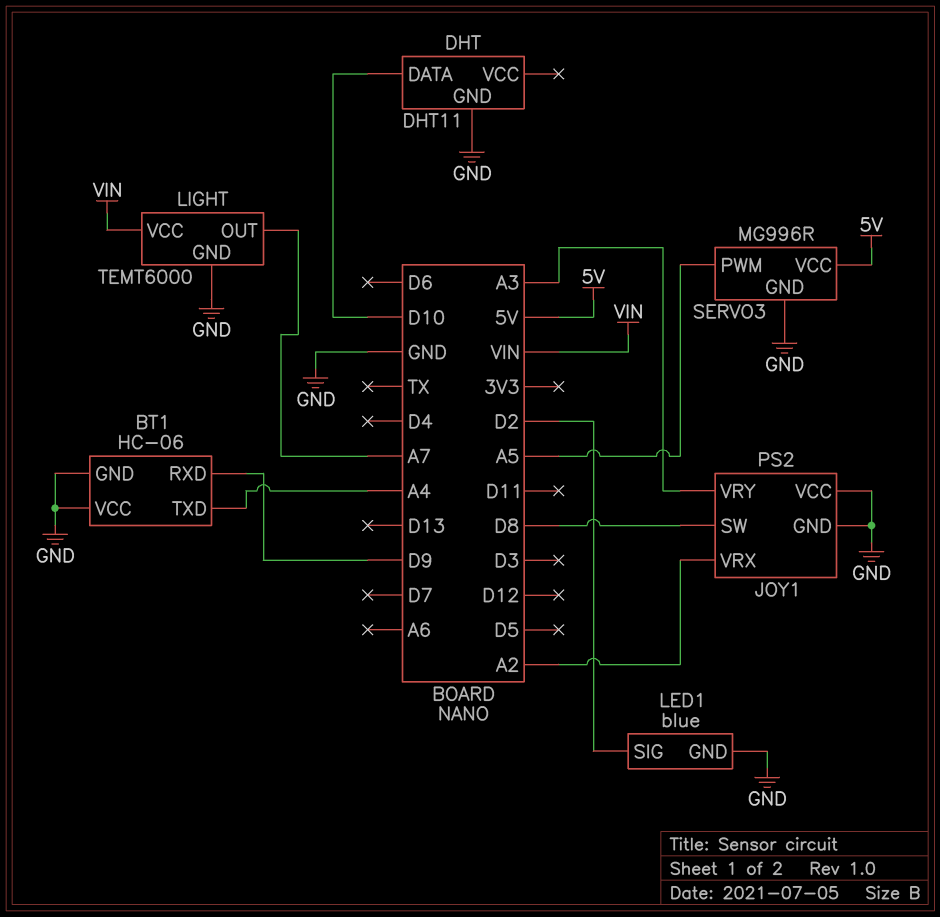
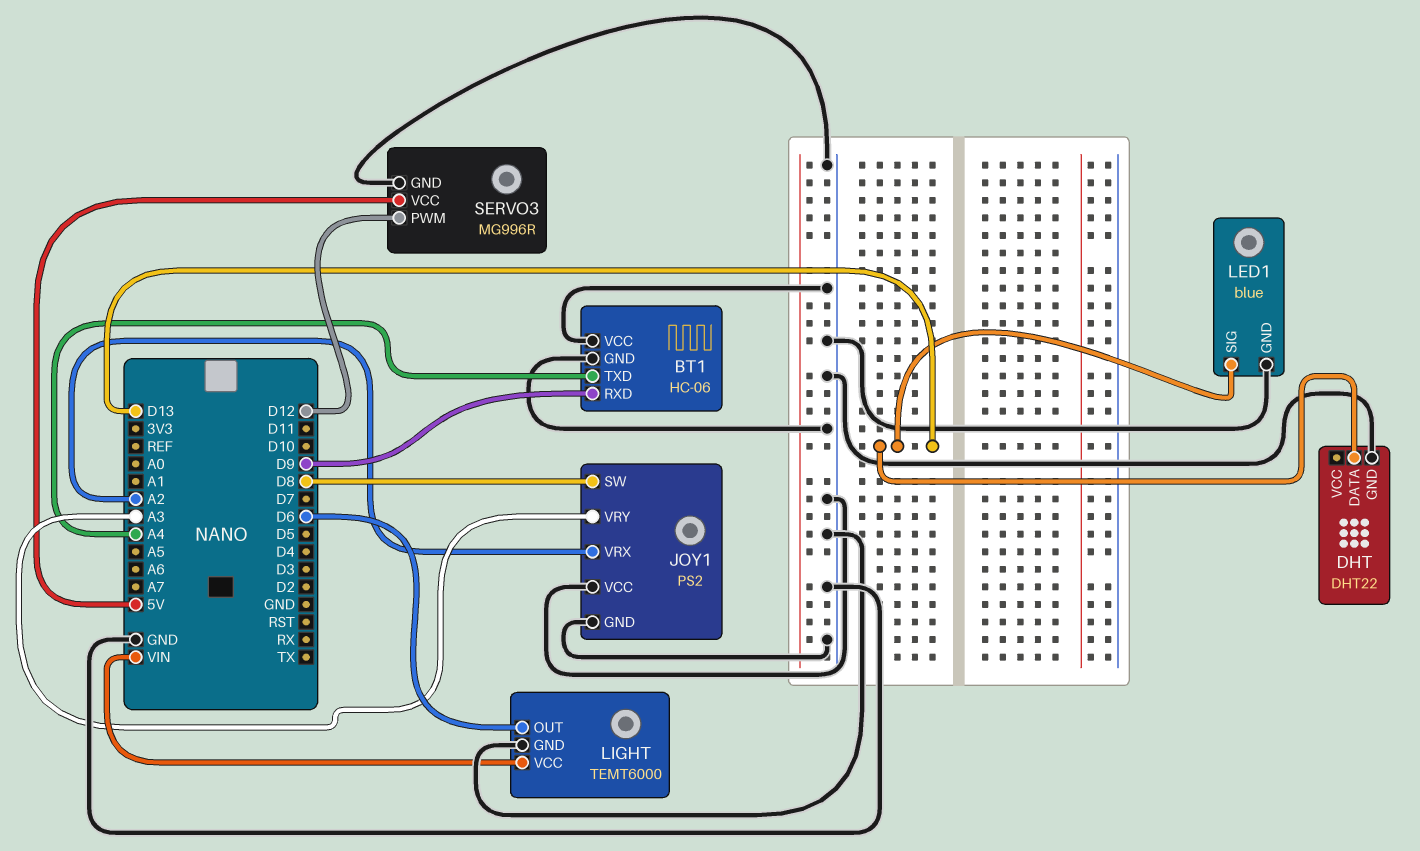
DHT: DHT11 -> DHT22
DHT pin DATA: D10 -> D13
LED1 pin SIG: D2 -> D13
LIGHT pin OUT: A7 -> D6
SERVO3 pin PWM: A5 -> D12

